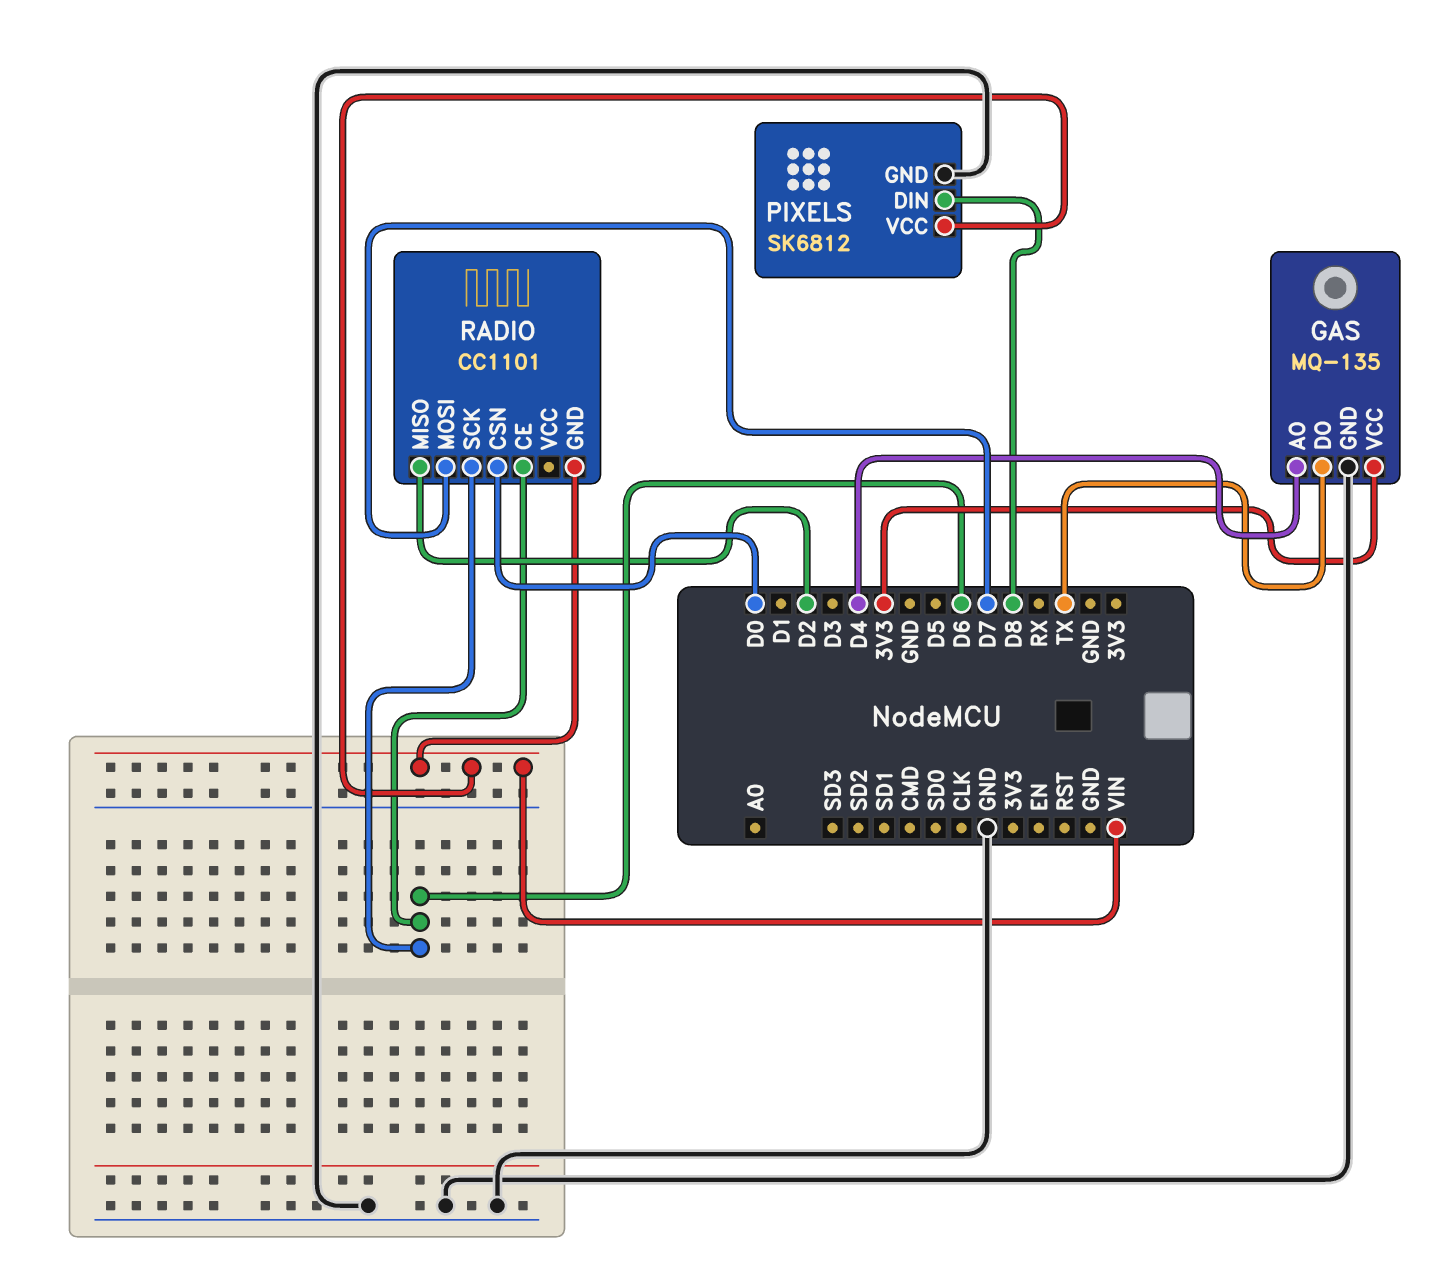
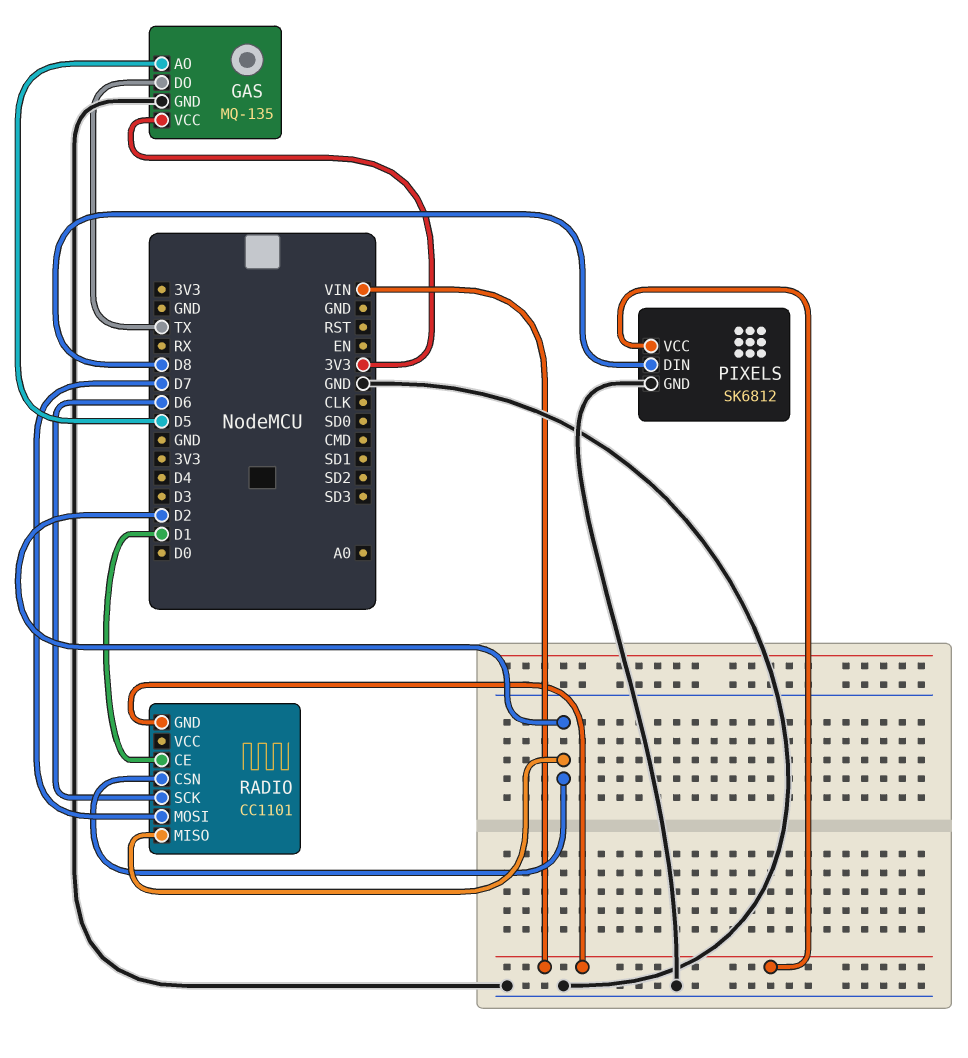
GAS pin AO: D4 -> D5
RADIO pin CE: D6 -> D1
RADIO pin CSN: D0 -> D2

